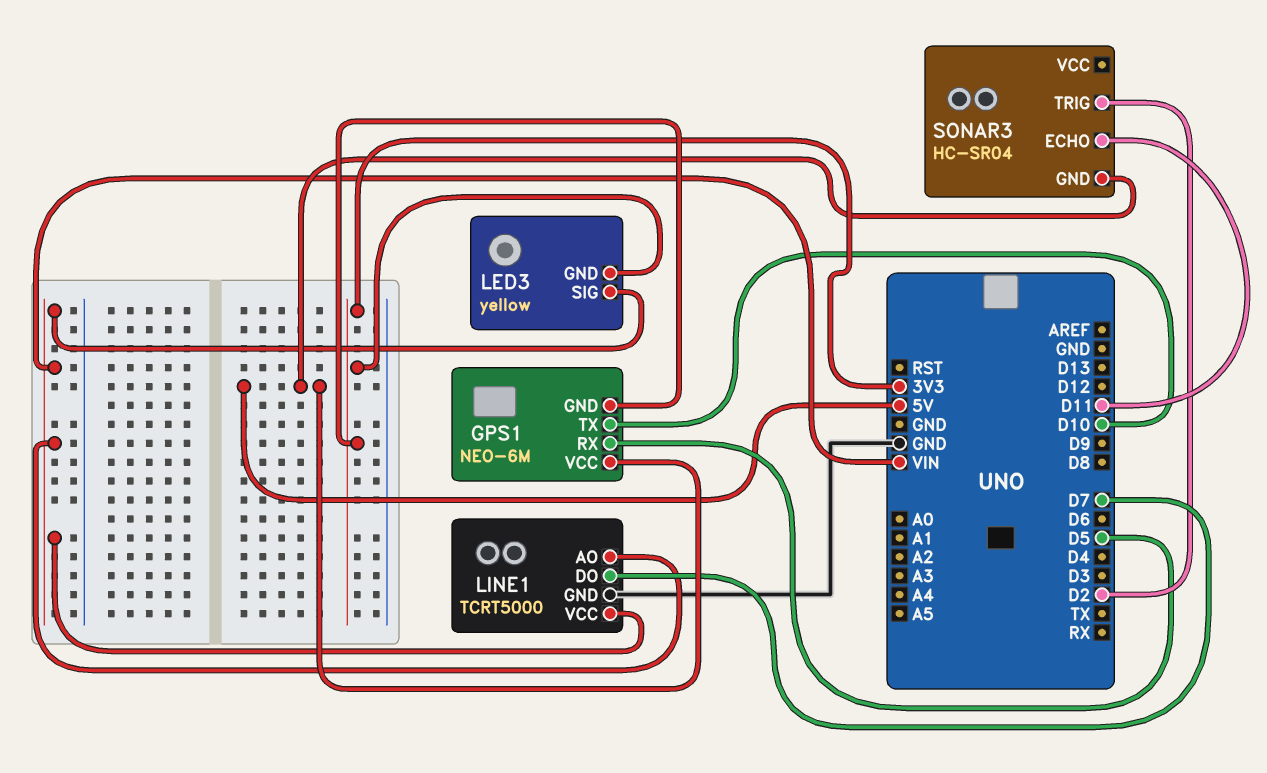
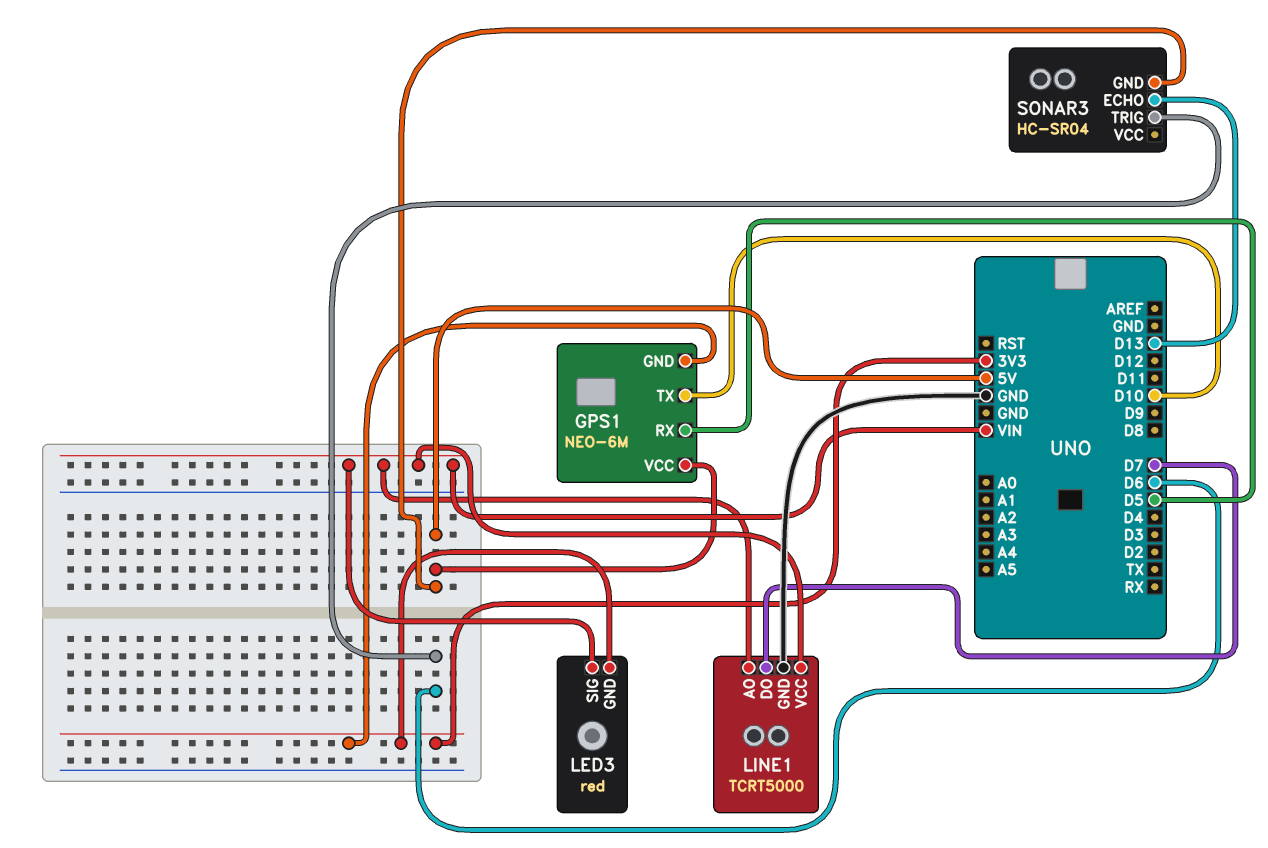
LED3: yellow -> red
SONAR3 pin ECHO: D11 -> D13
SONAR3 pin TRIG: D2 -> D6

